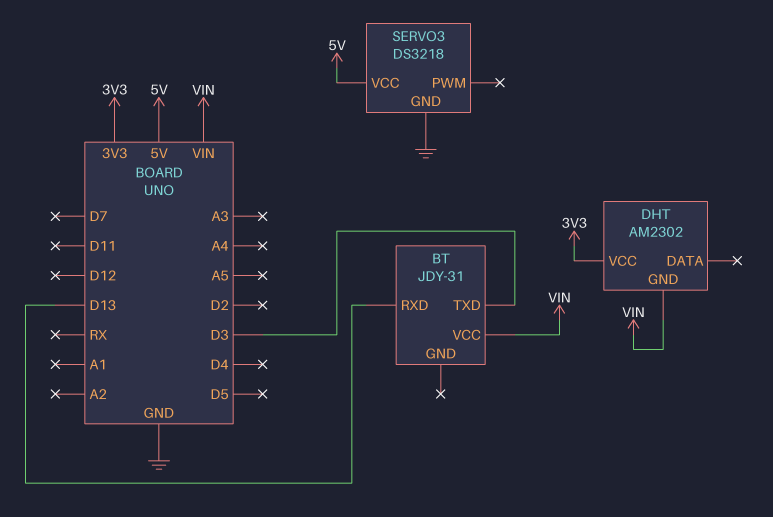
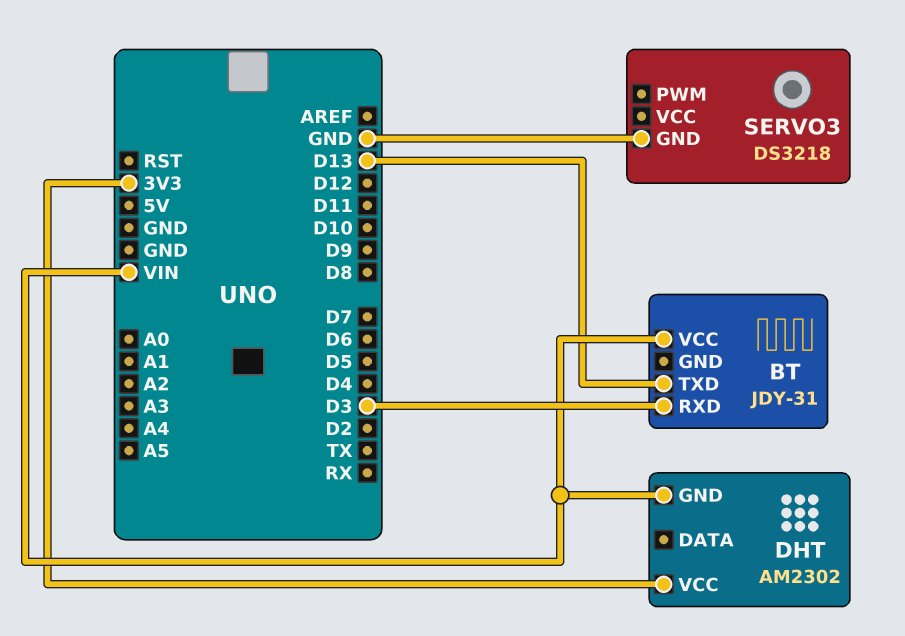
BT pin RXD: D13 -> D3
BT pin TXD: D3 -> D13
SERVO3 pin VCC: 5V -> none

